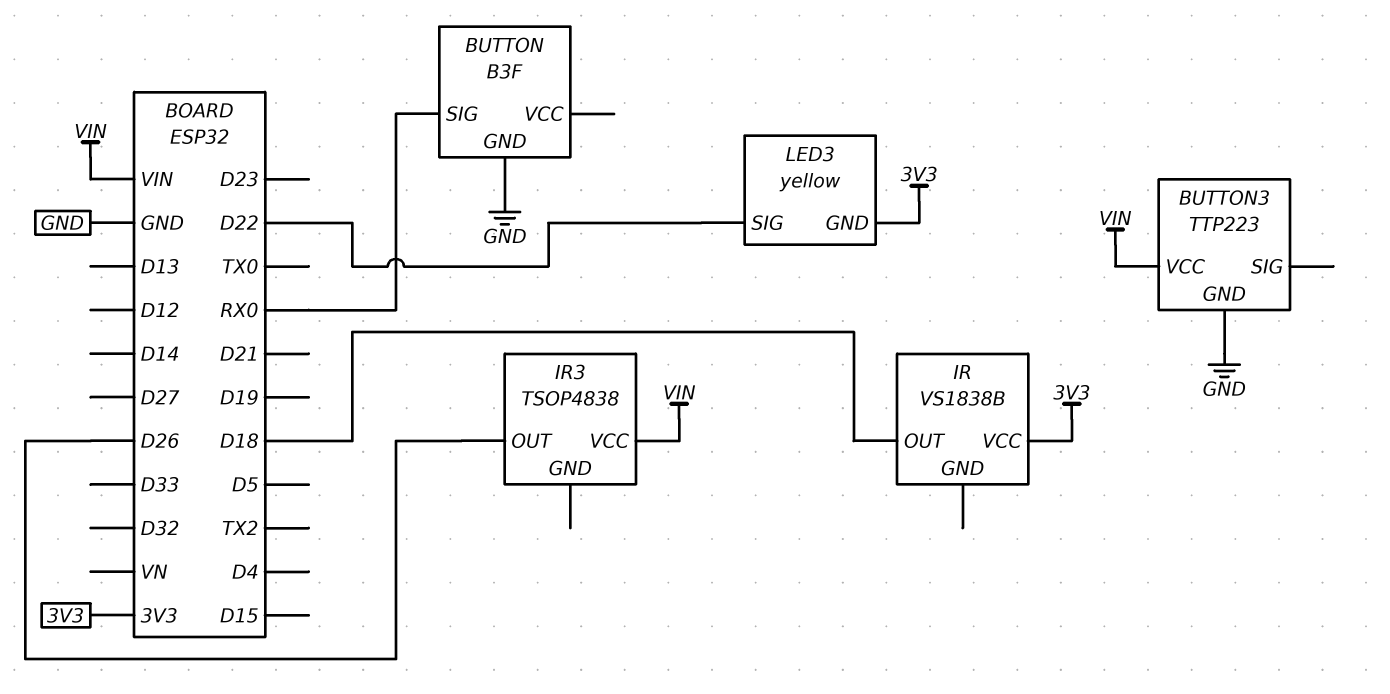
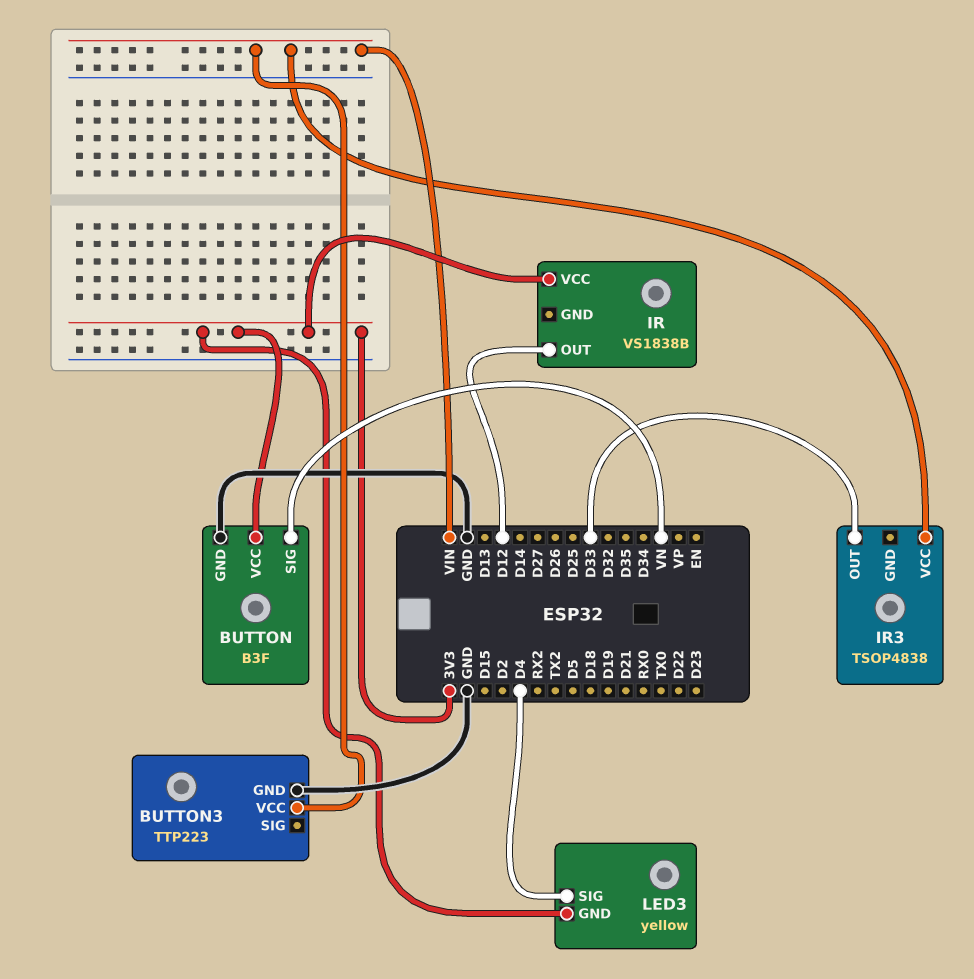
BUTTON pin SIG: RX0 -> VN
BUTTON pin VCC: none -> 3V3
IR pin OUT: D18 -> D12
IR3 pin OUT: D26 -> D33
LED3 pin SIG: D22 -> D4

